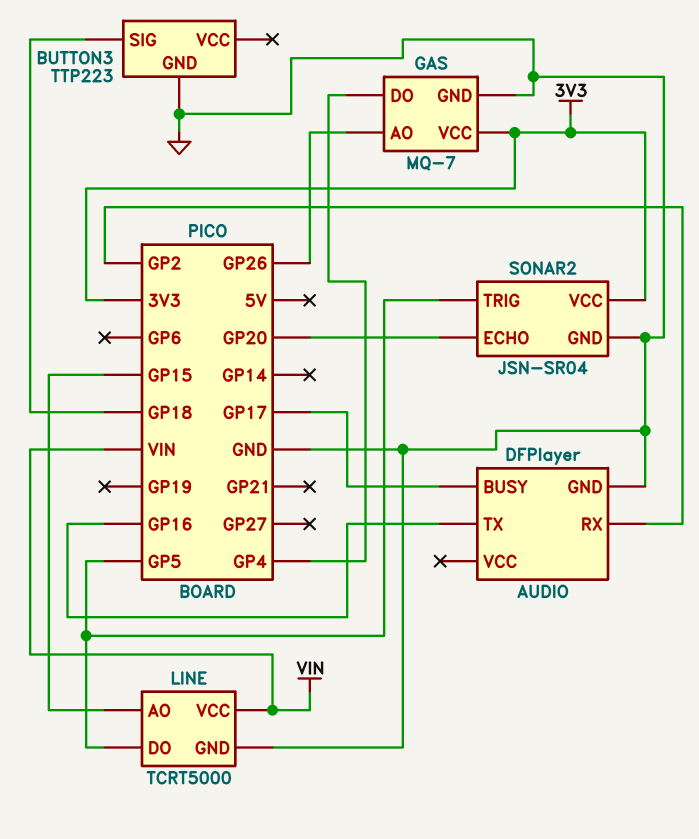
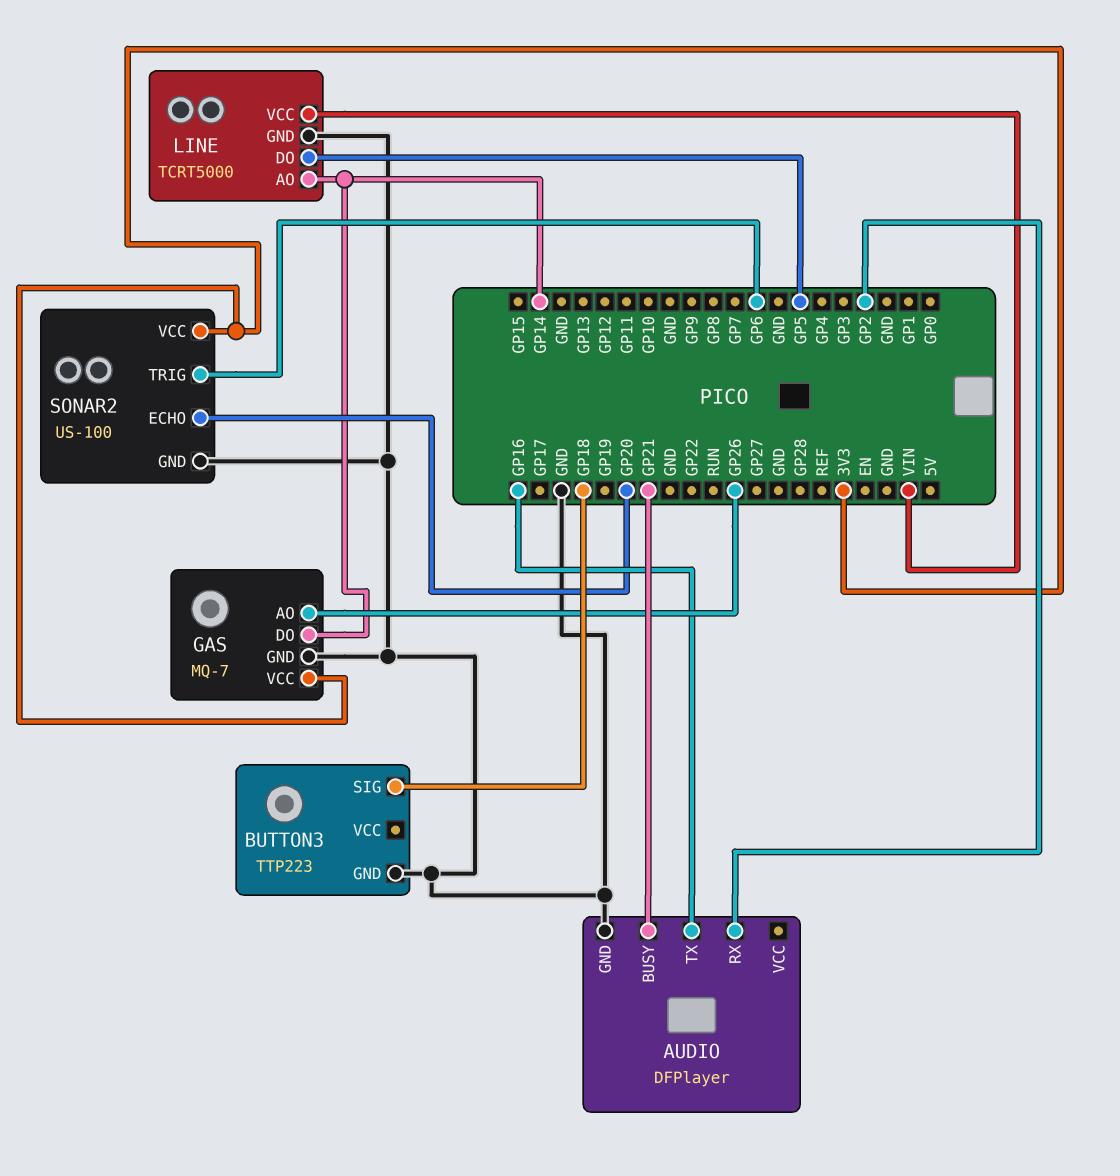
AUDIO pin BUSY: GP17 -> GP21
GAS pin DO: GP4 -> GP14
LINE pin AO: GP15 -> GP14
SONAR2: JSN-SR04 -> US-100
SONAR2 pin TRIG: GP5 -> GP6

